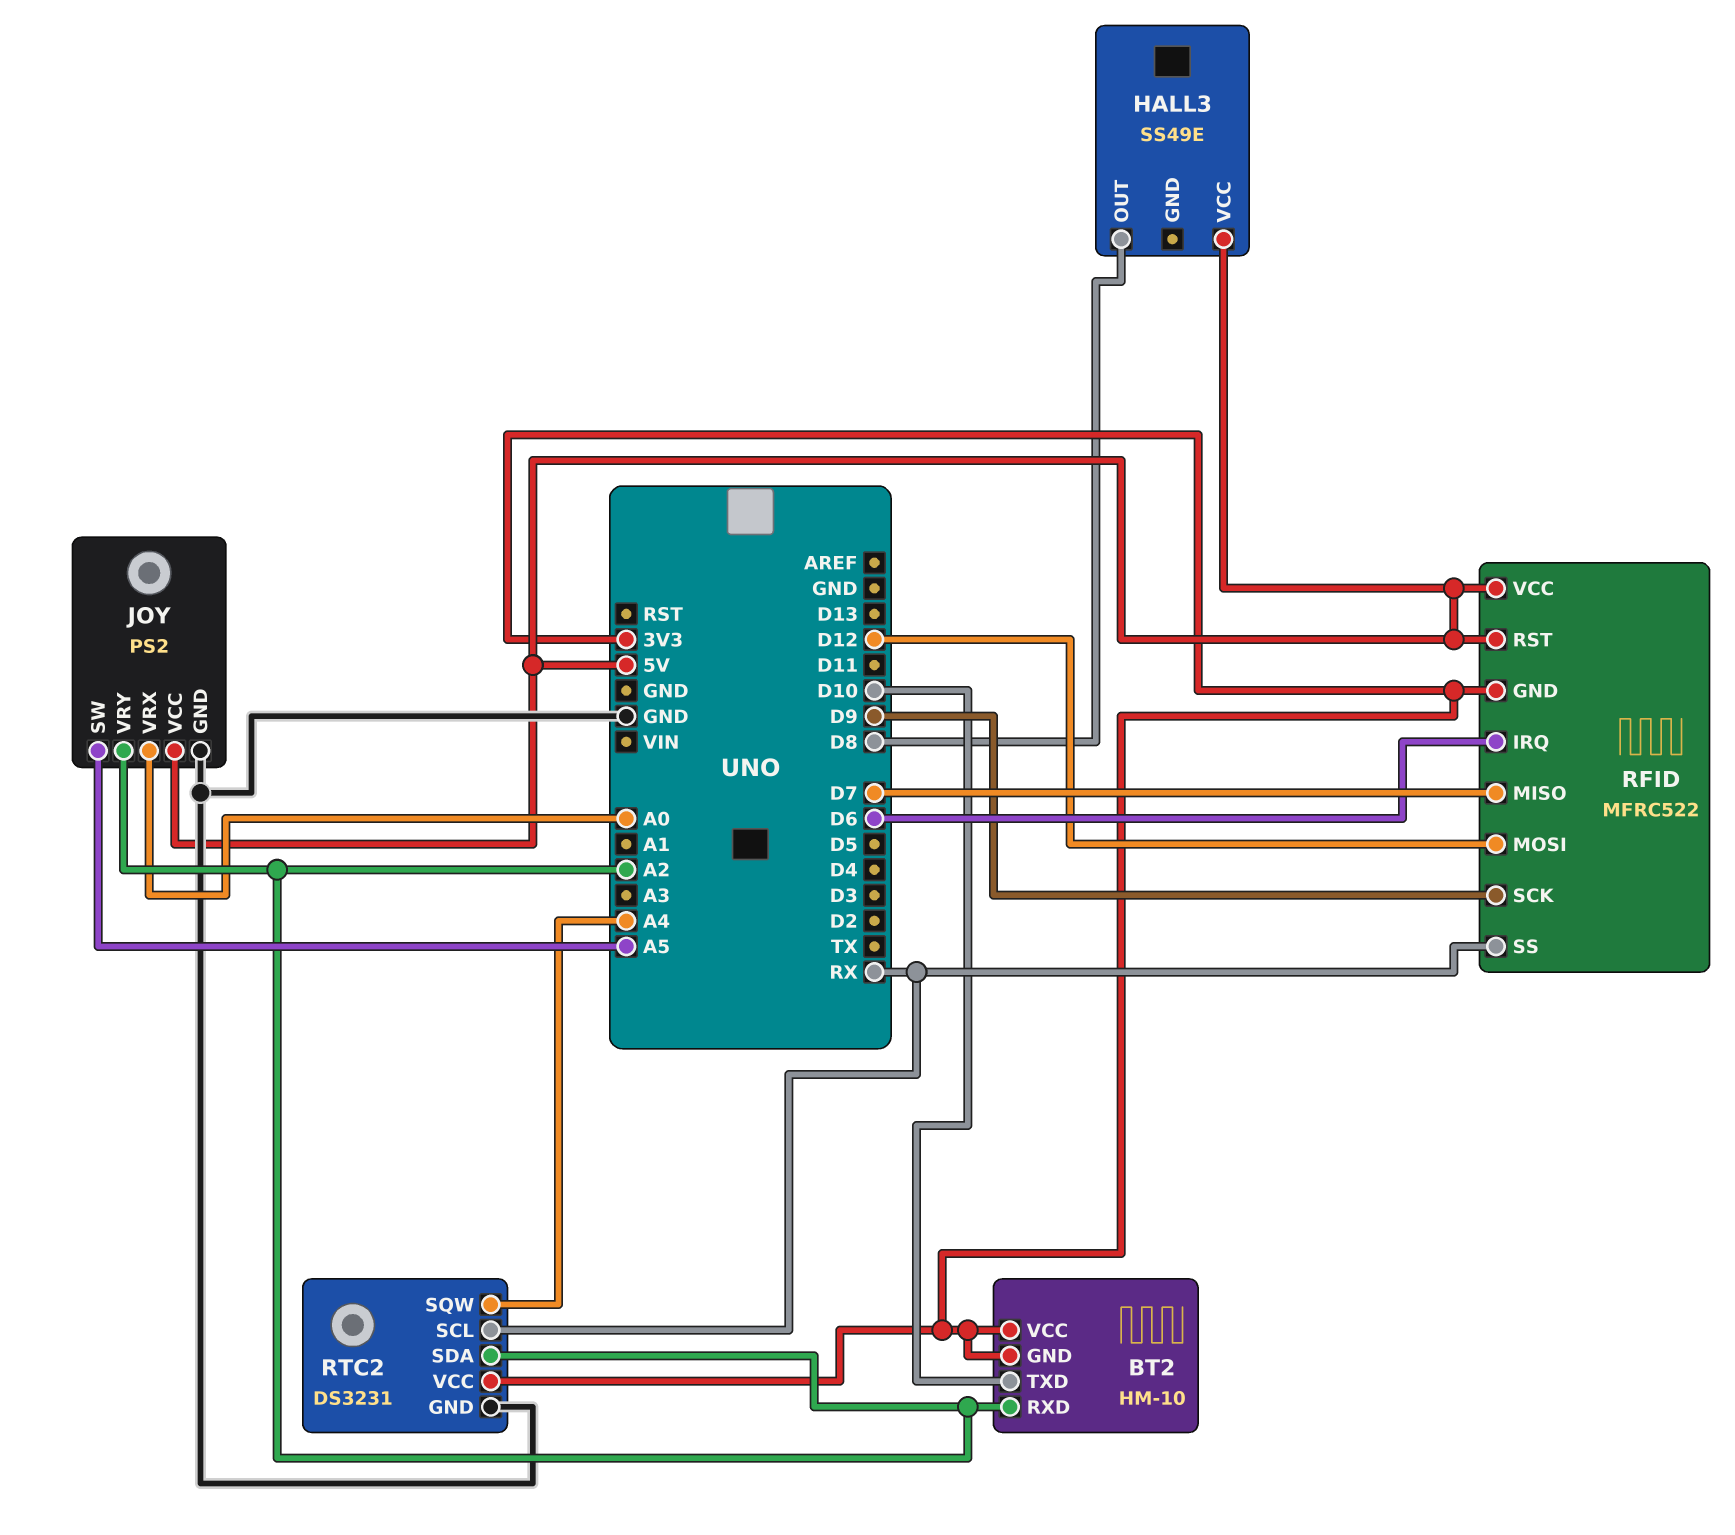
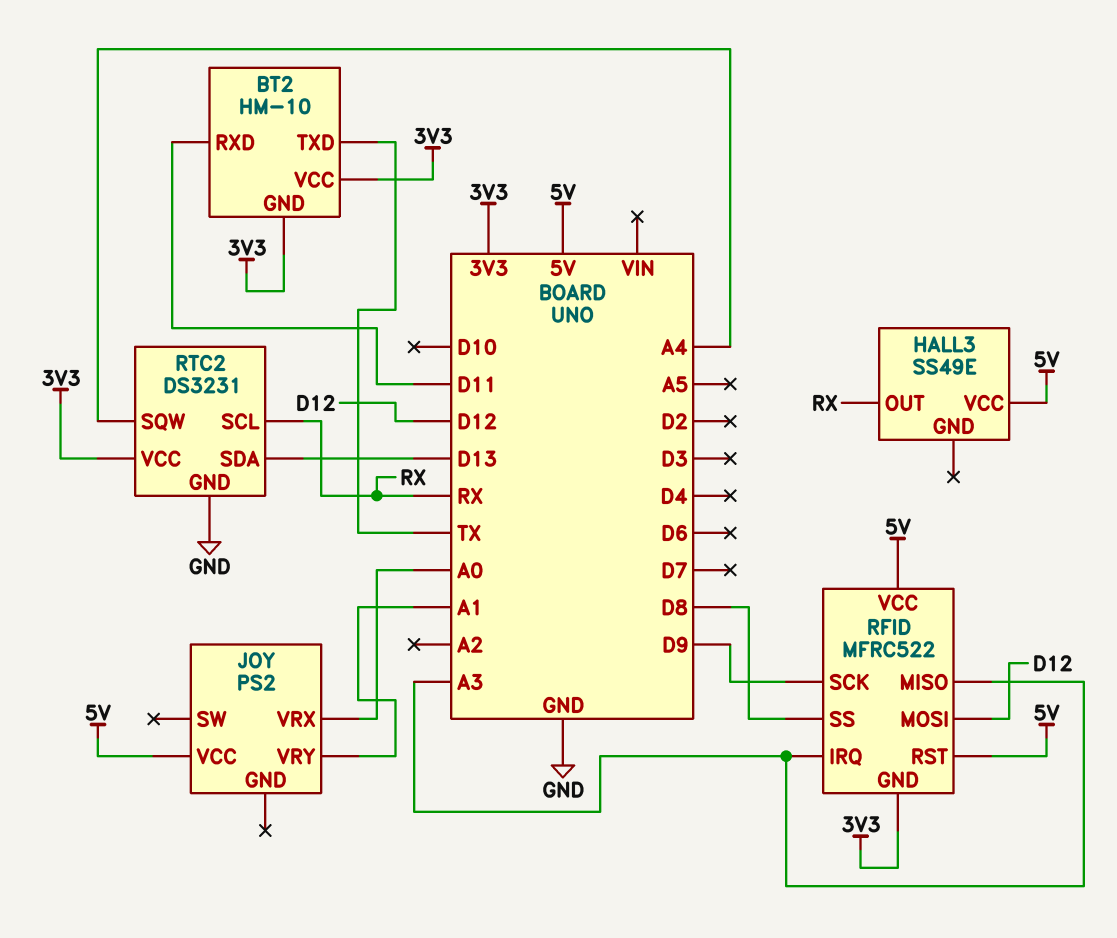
BT2 pin RXD: A2 -> D11
BT2 pin TXD: D10 -> TX
HALL3 pin OUT: D8 -> RX
JOY pin GND: GND -> none
JOY pin SW: A5 -> none
JOY pin VRY: A2 -> A1
RFID pin IRQ: D6 -> A3
RFID pin MISO: D7 -> A3
RFID pin SS: RX -> D8
RTC2 pin SDA: A2 -> D13

